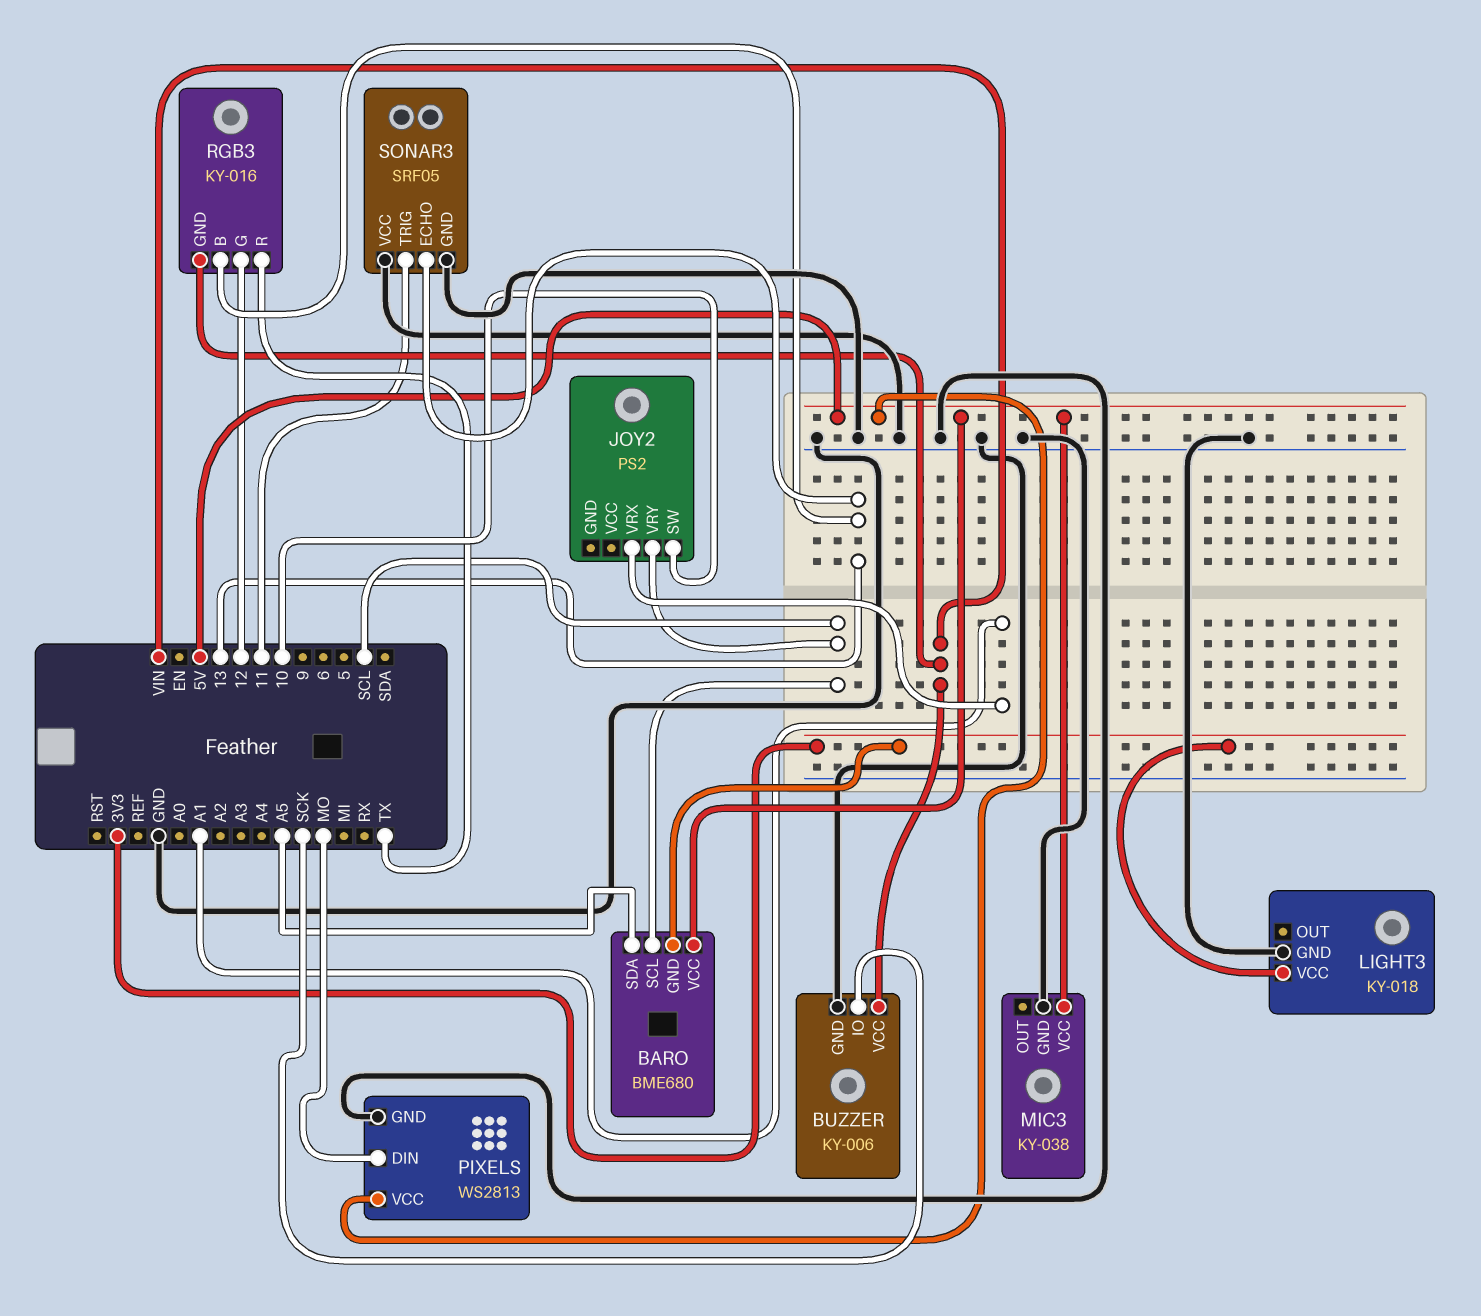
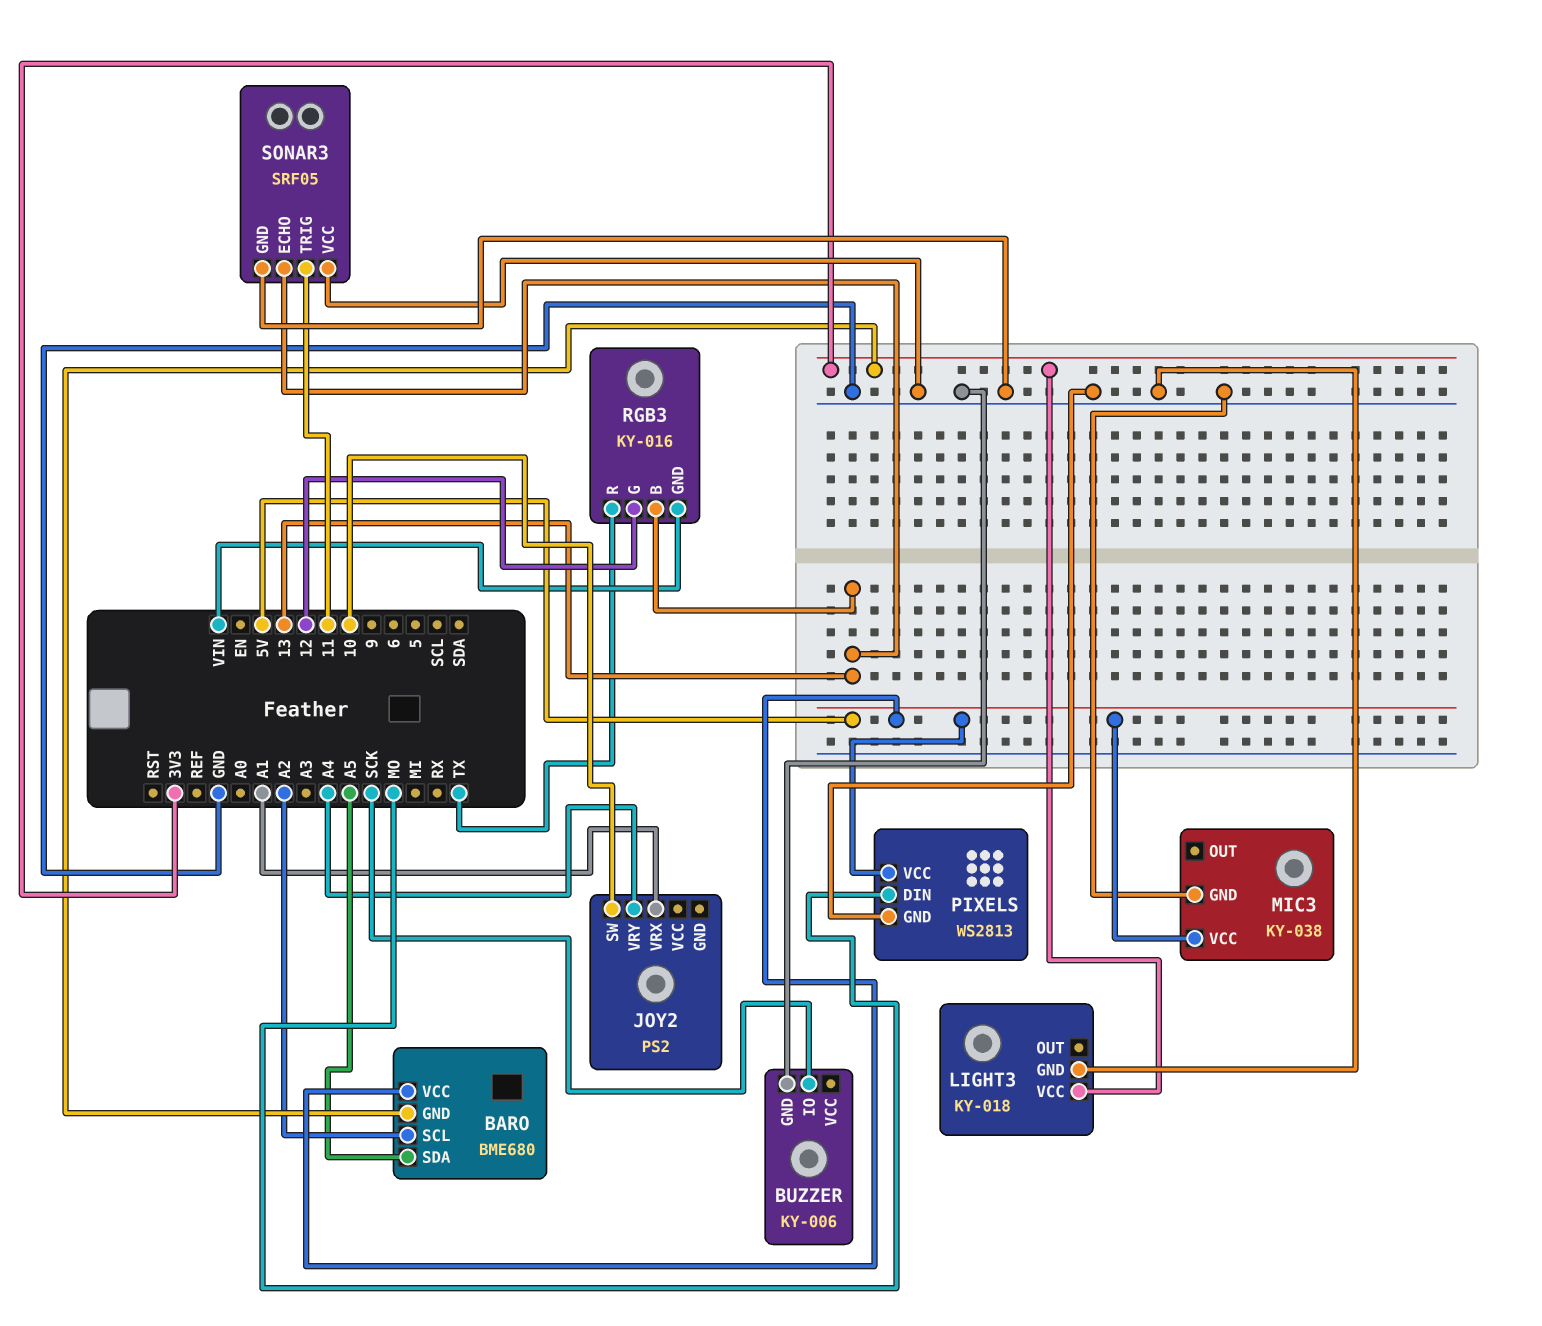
BARO pin SCL: SCL -> A2
BUZZER pin VCC: VIN -> none
JOY2 pin VRY: SCL -> A4

